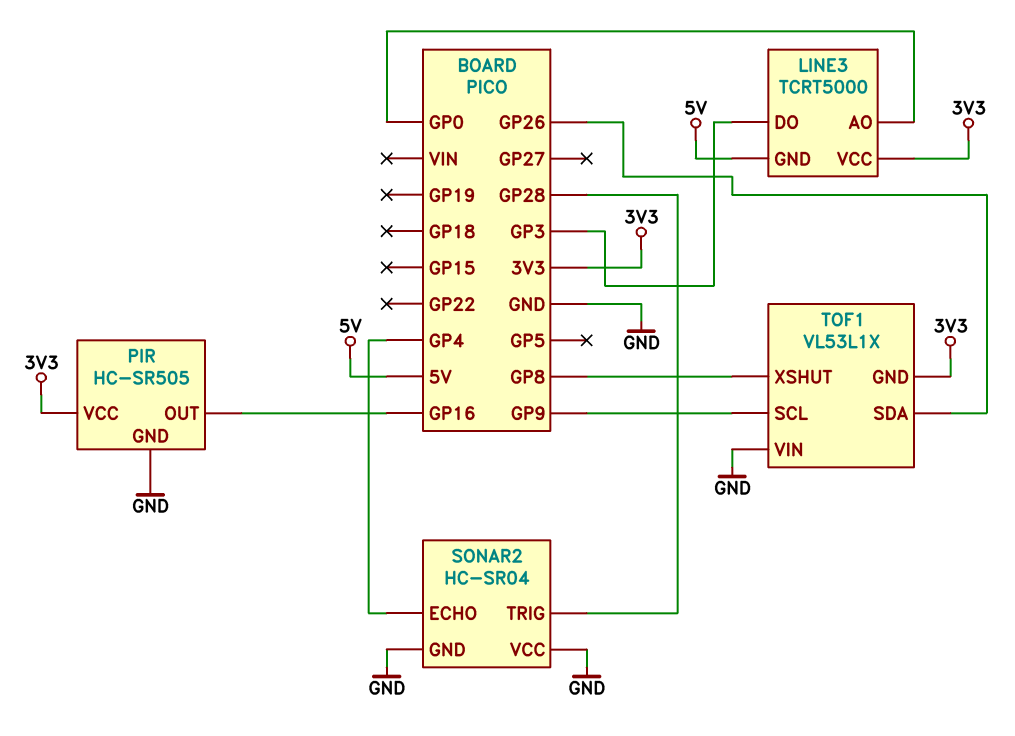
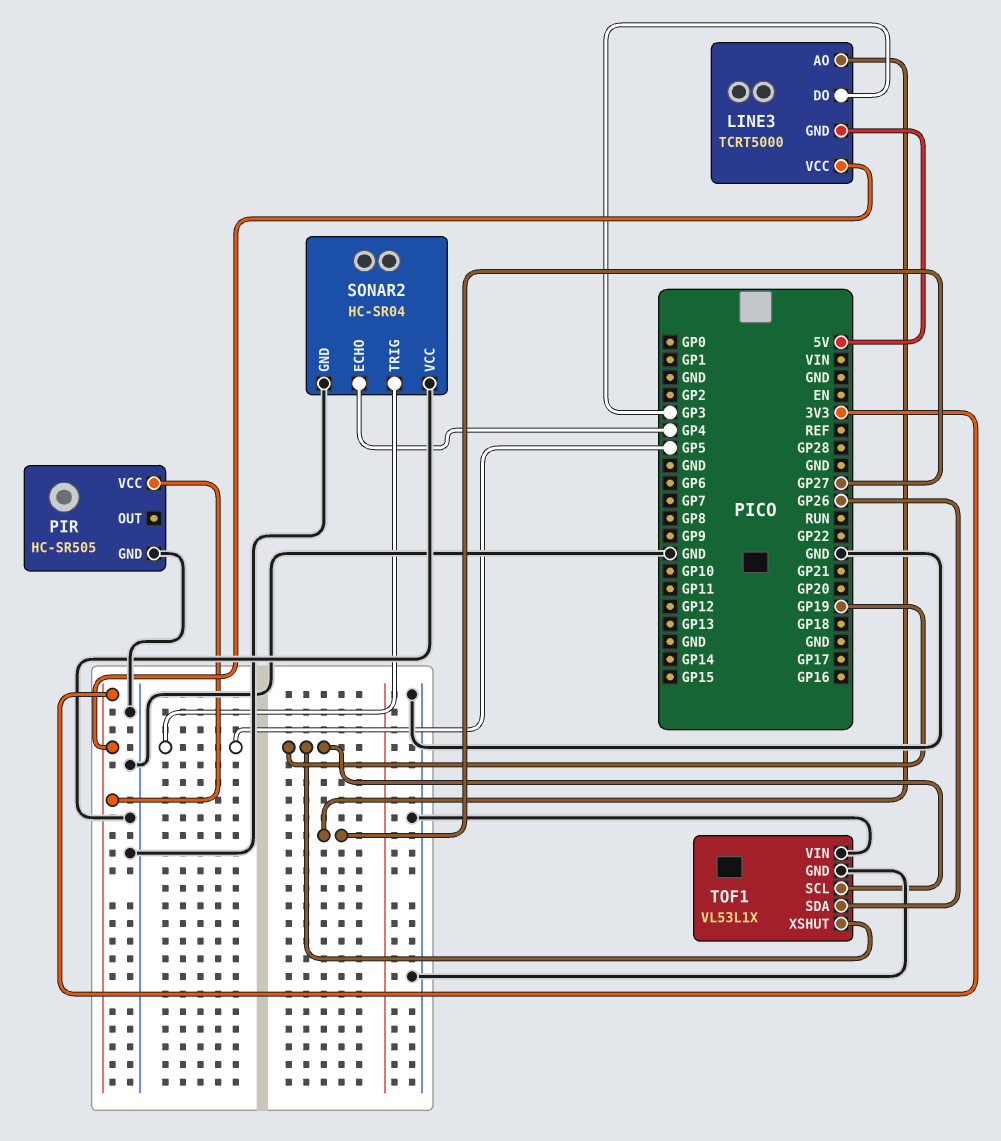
LINE3 pin AO: GP0 -> GP27
PIR pin OUT: GP16 -> none
SONAR2 pin TRIG: GP28 -> GP5
TOF1 pin GND: 3V3 -> GND
TOF1 pin SCL: GP9 -> GP19
TOF1 pin XSHUT: GP8 -> GP19

